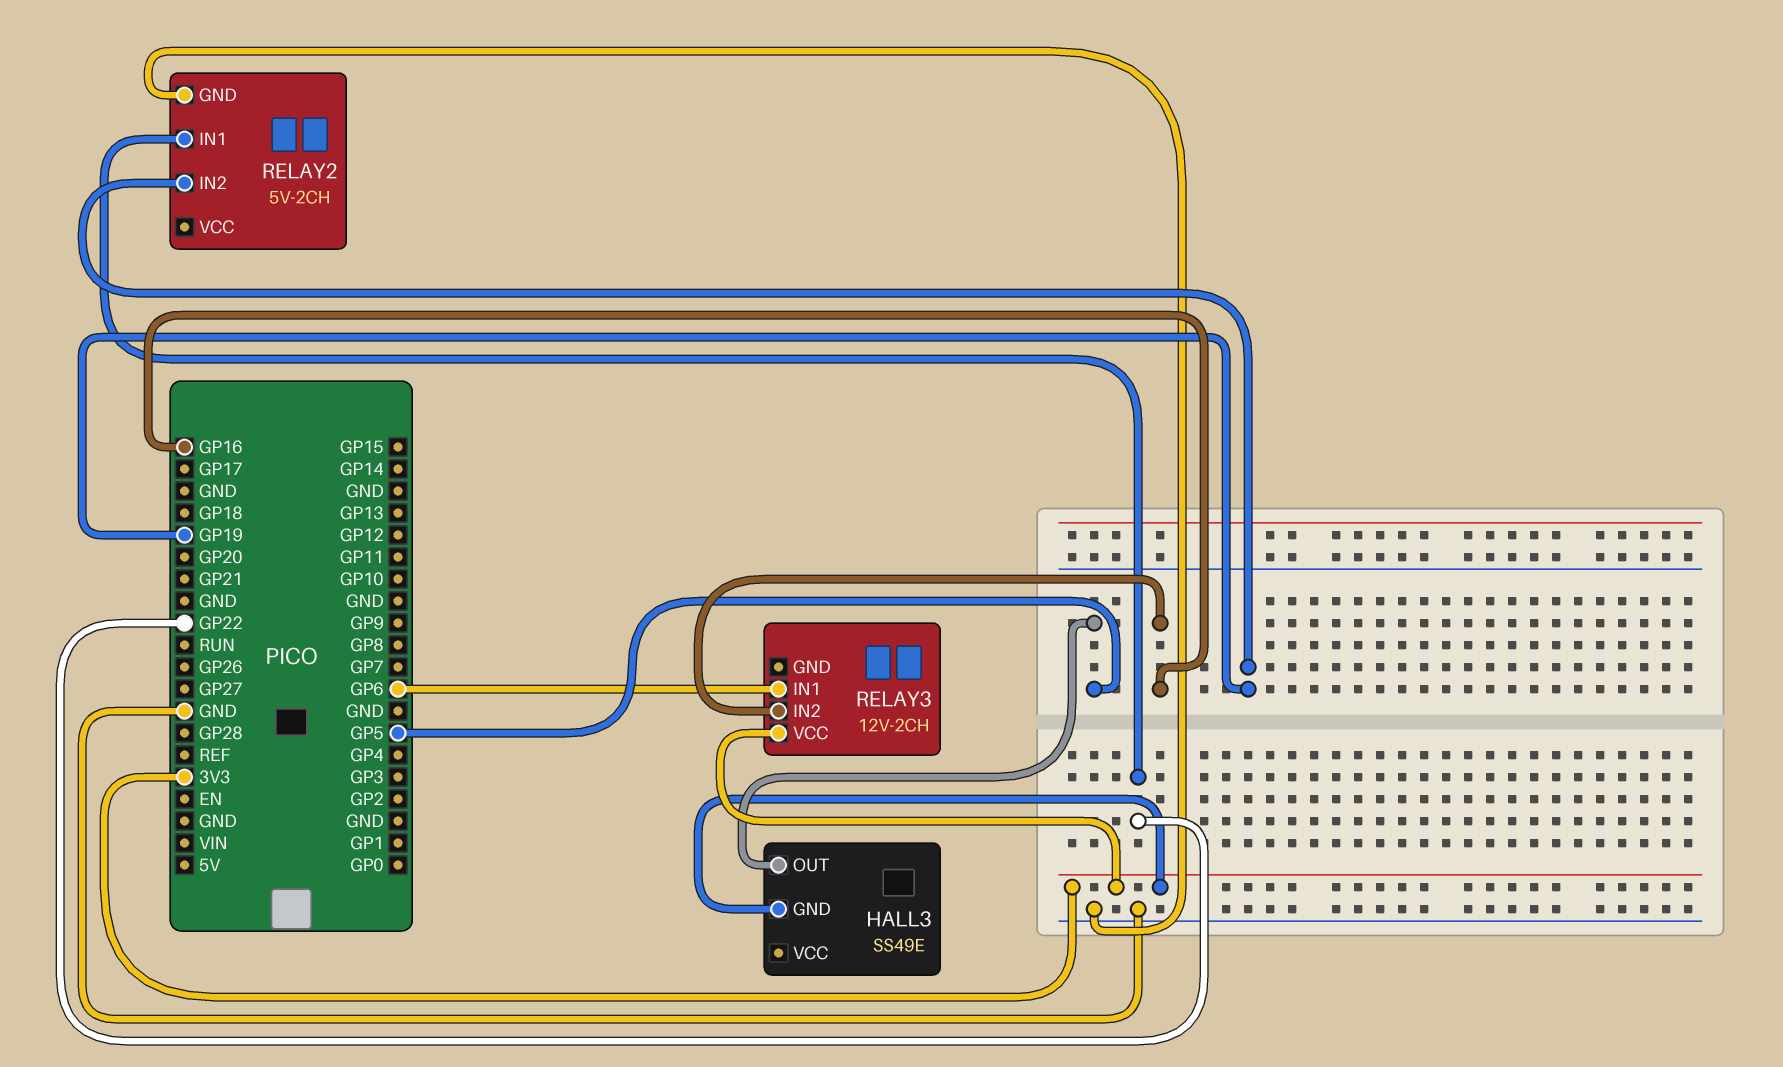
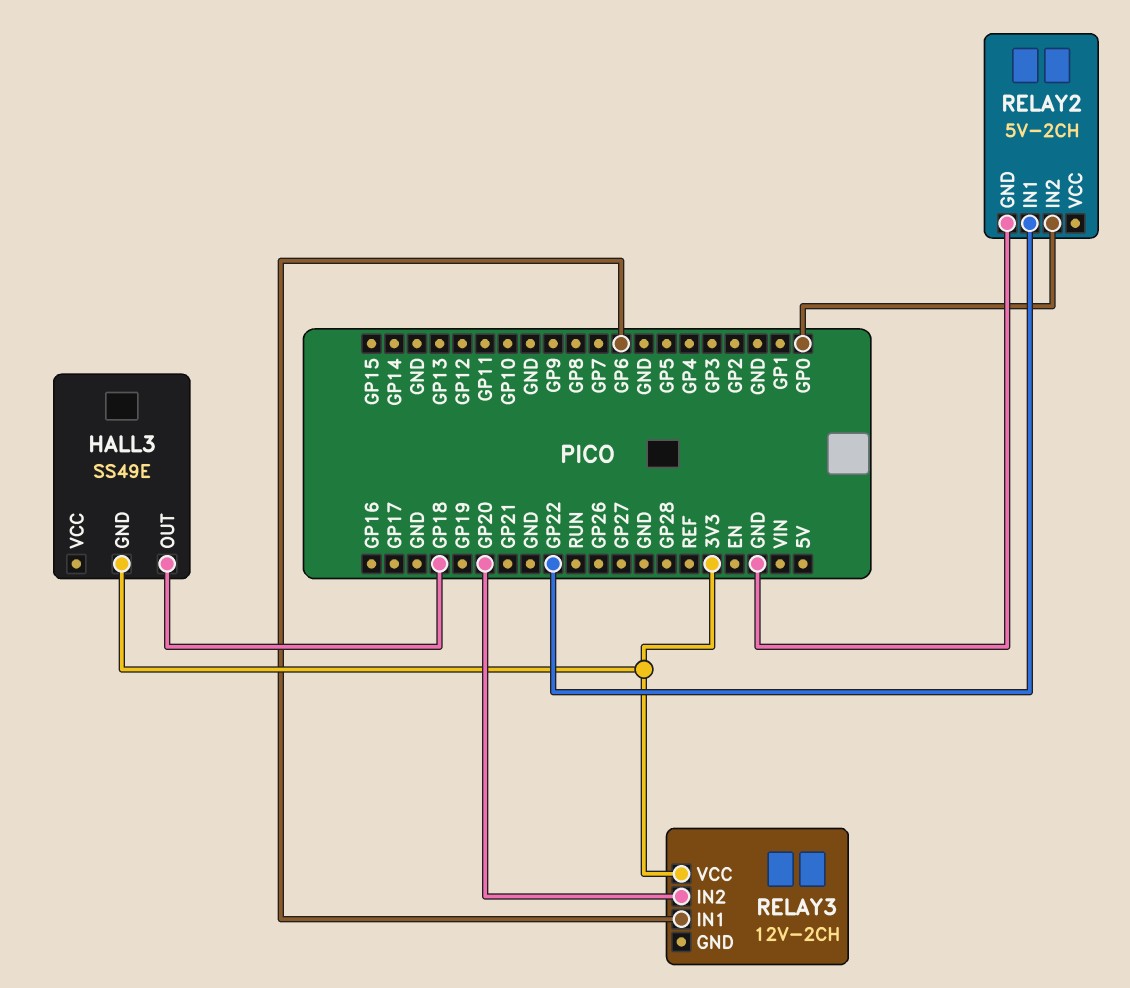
HALL3 pin OUT: GP5 -> GP18
RELAY2 pin IN2: GP19 -> GP0
RELAY3 pin IN2: GP16 -> GP20

